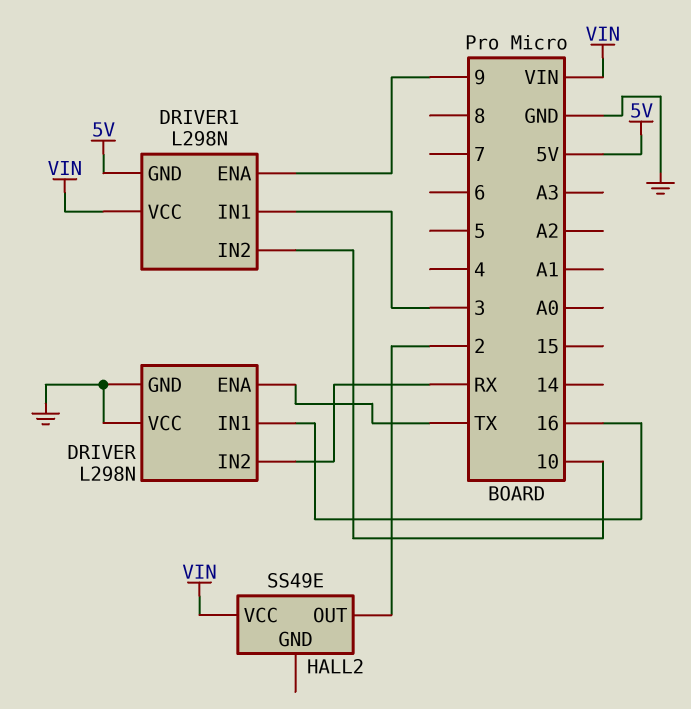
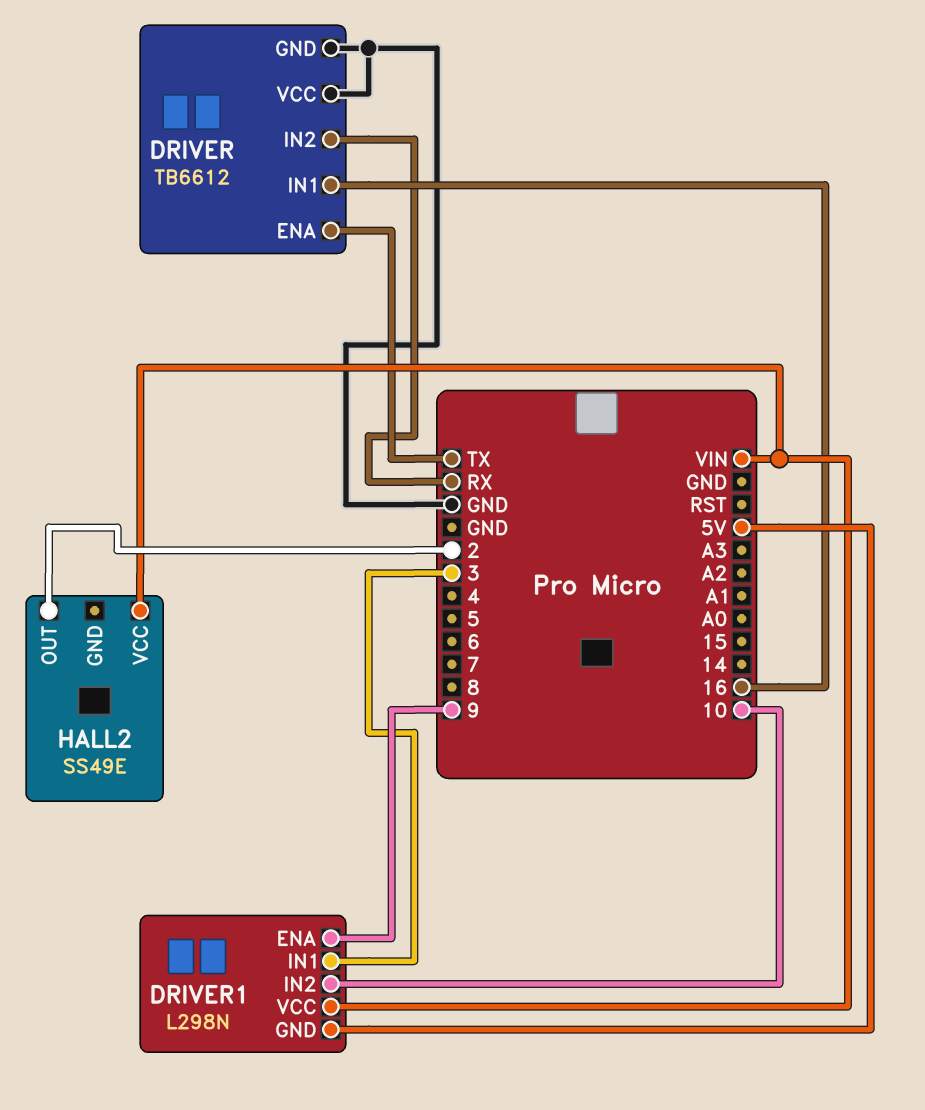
DRIVER: L298N -> TB6612

